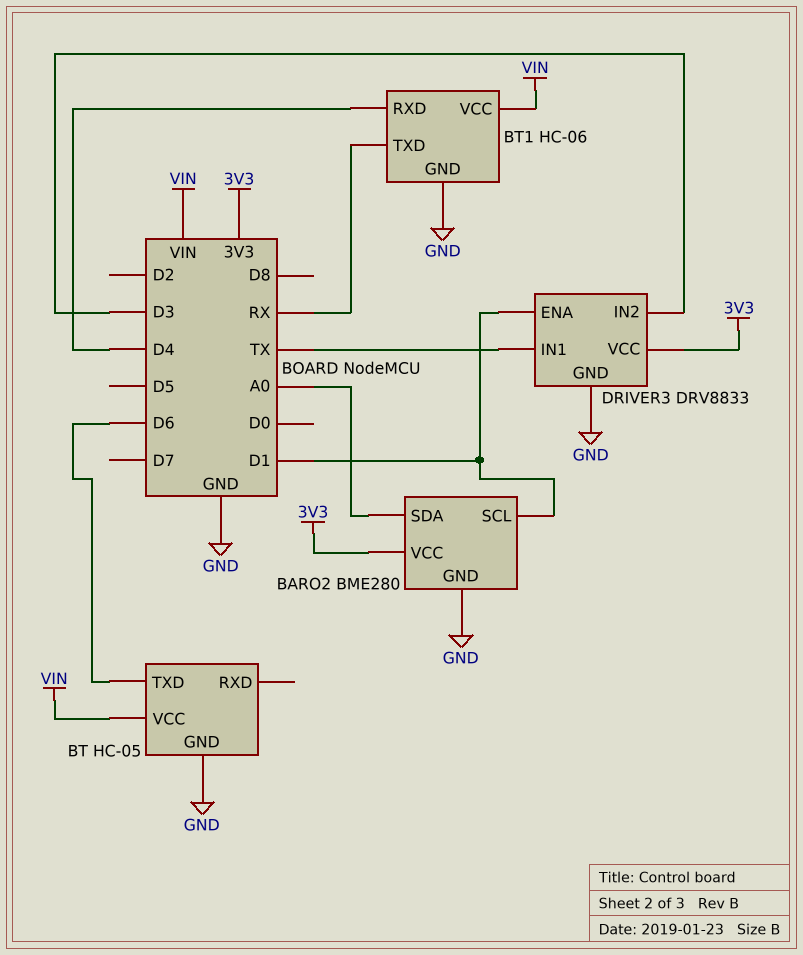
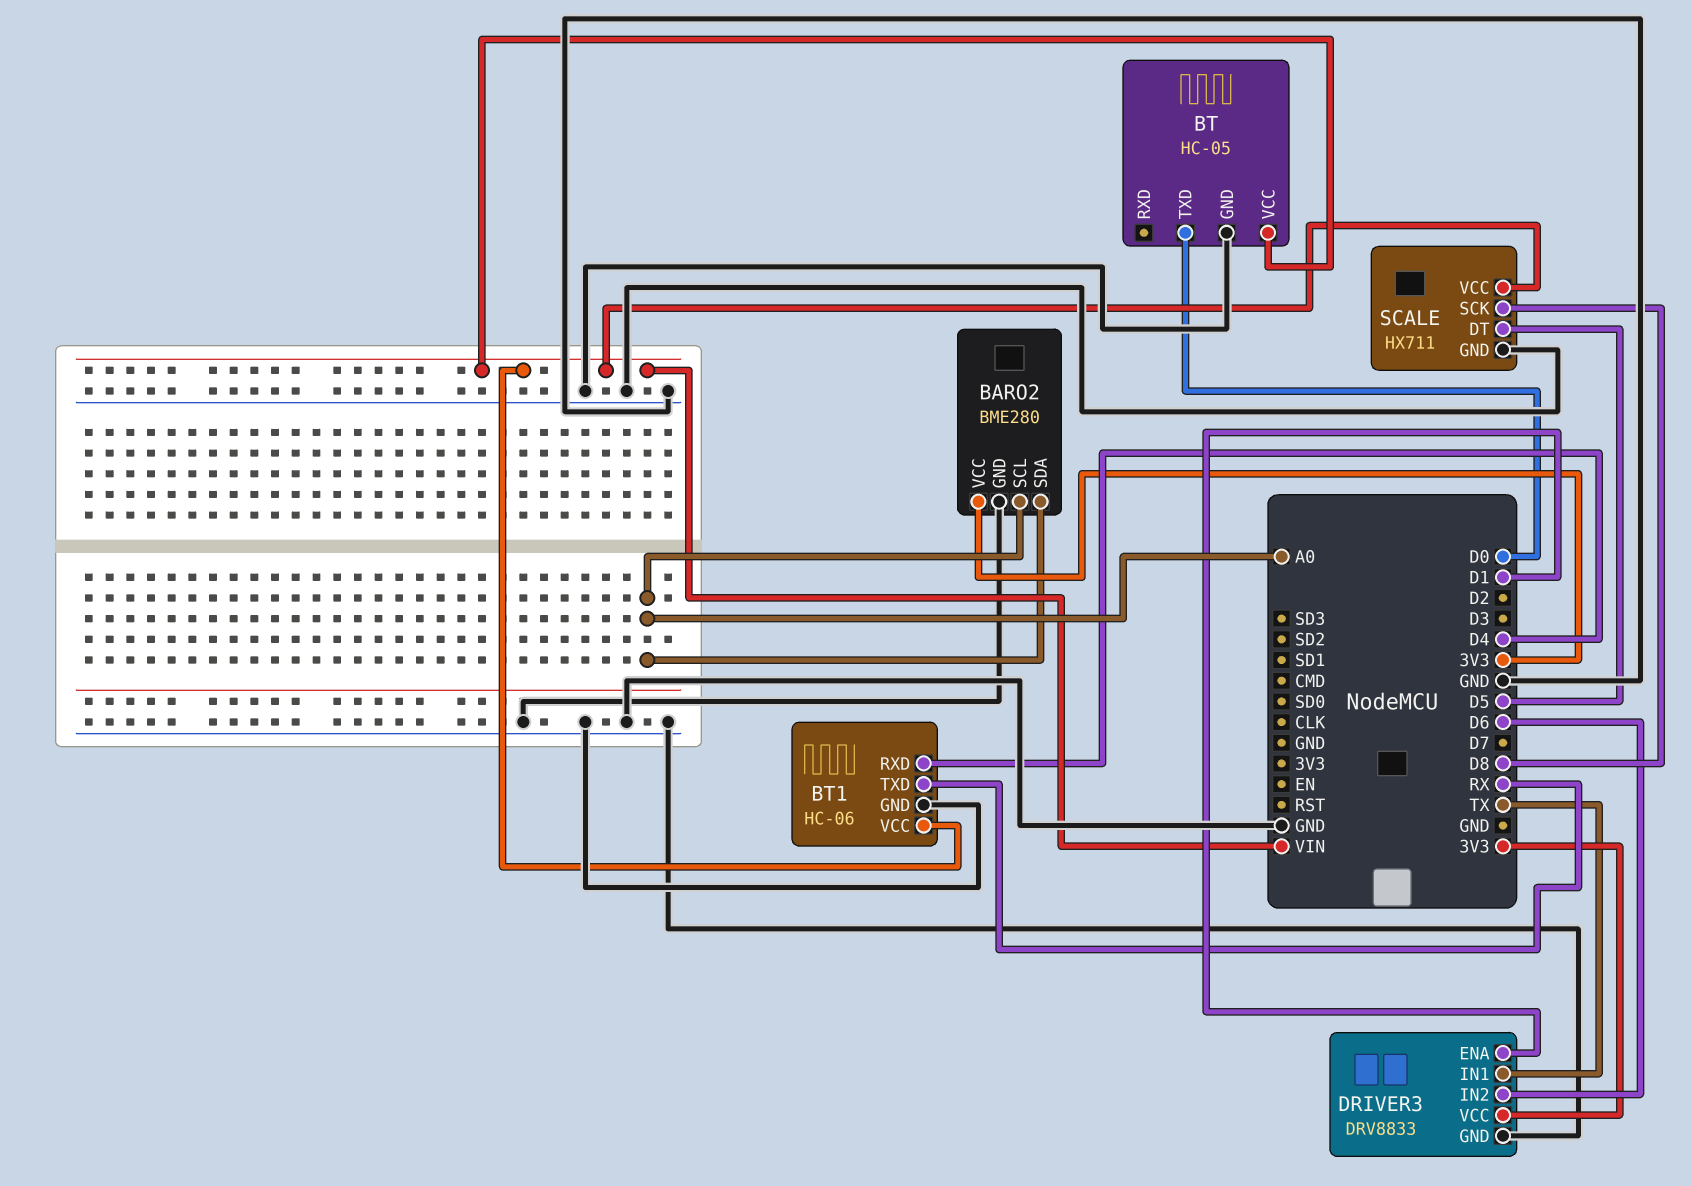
BARO2 pin SCL: D1 -> A0
BT pin TXD: D6 -> D0
DRIVER3 pin IN2: D3 -> D6
SCALE: none -> HX711
SCALE pin DT: none -> D5
SCALE pin GND: none -> GND
SCALE pin SCK: none -> D8
SCALE pin VCC: none -> VIN

